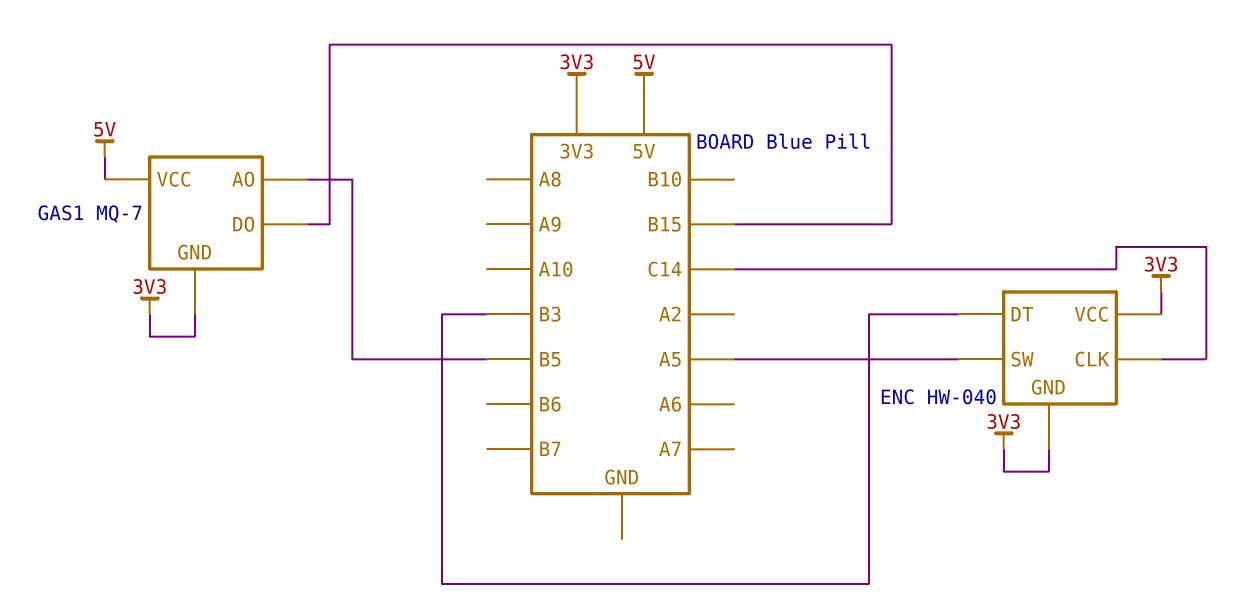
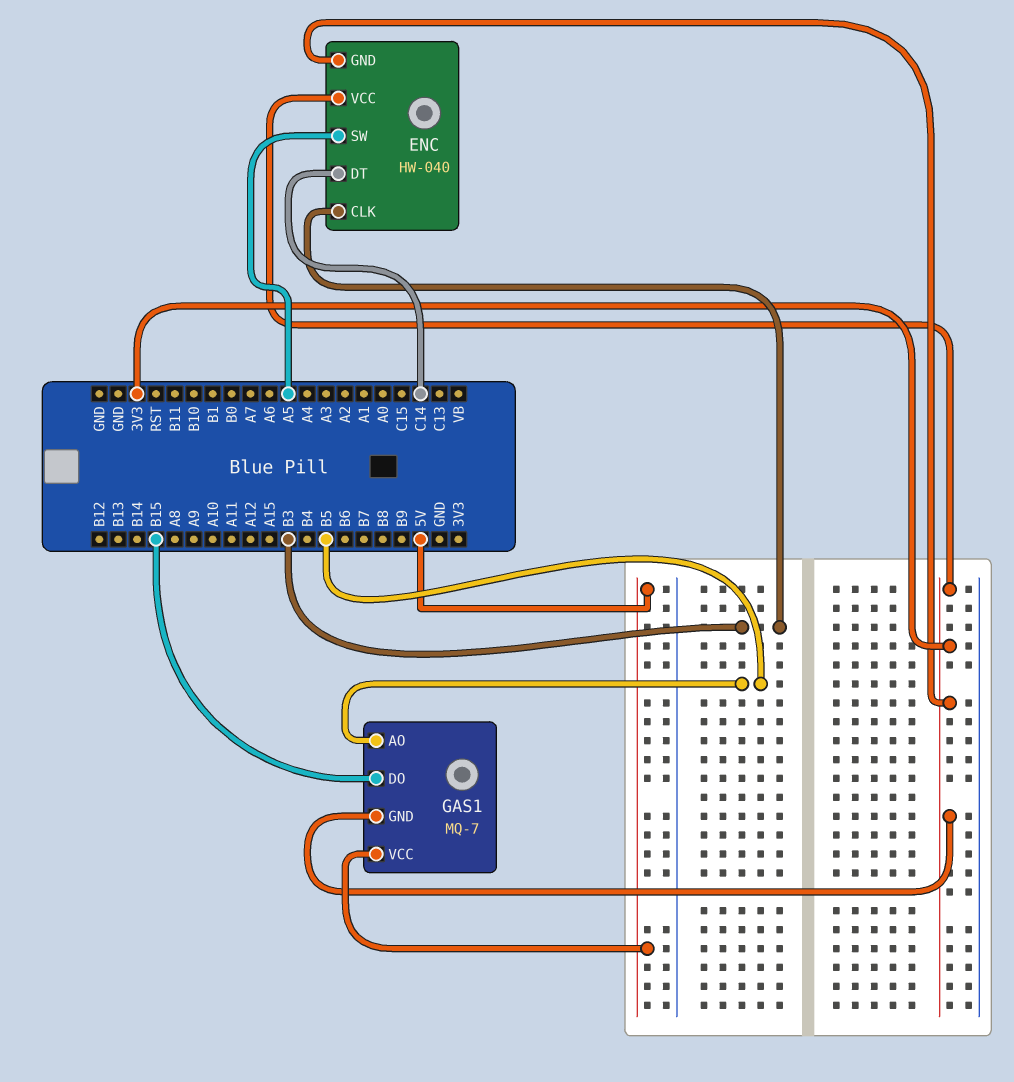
ENC pin CLK: C14 -> B3
ENC pin DT: B3 -> C14

